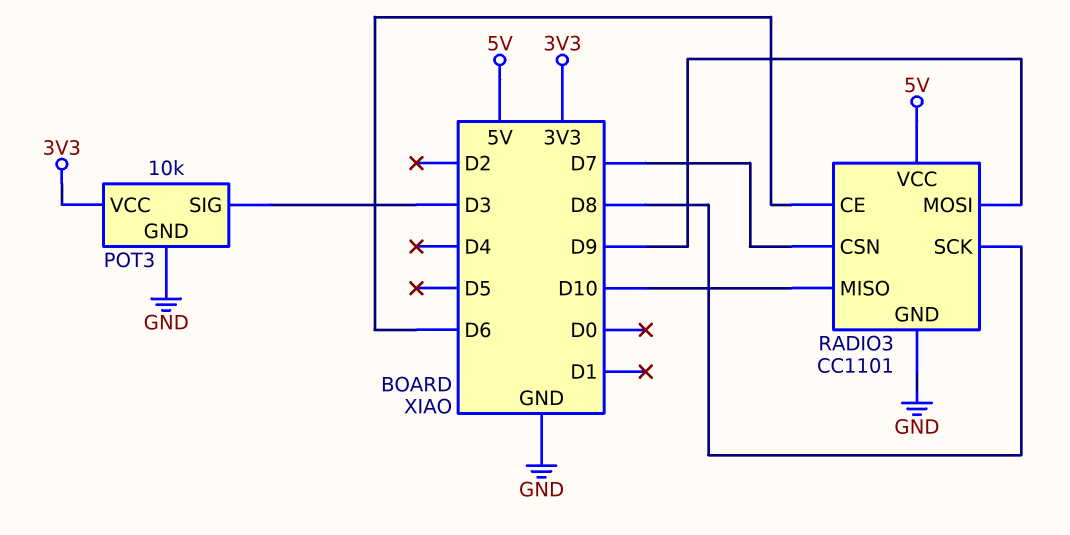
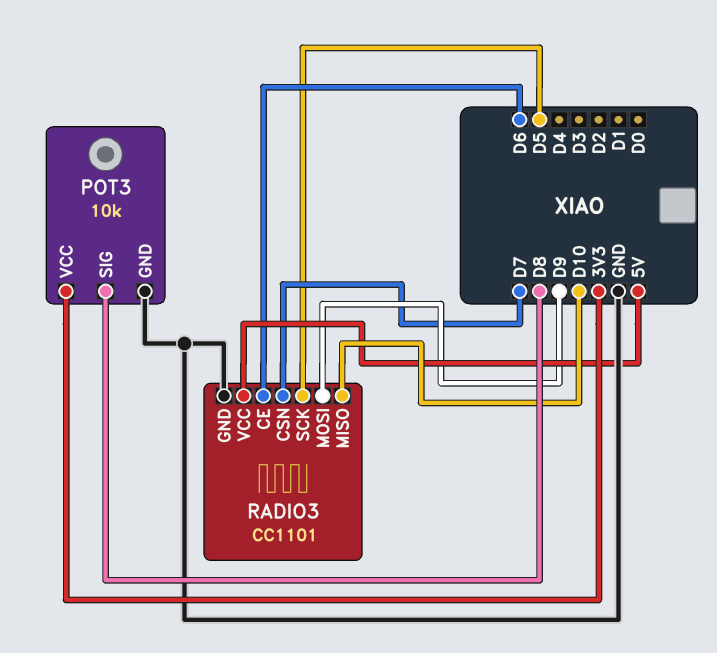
POT3 pin SIG: D3 -> D8
RADIO3 pin SCK: D8 -> D5

